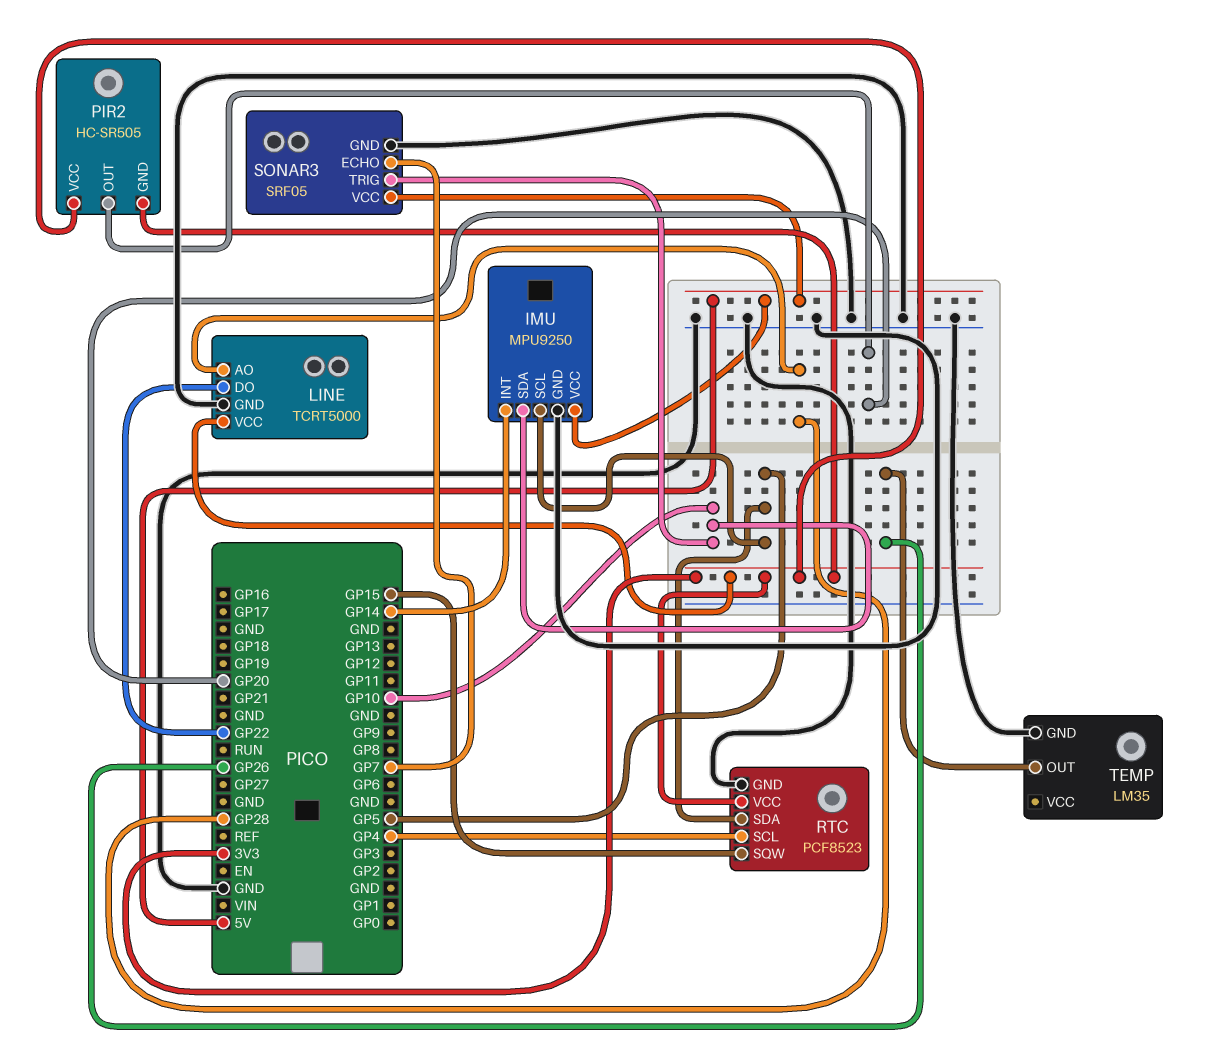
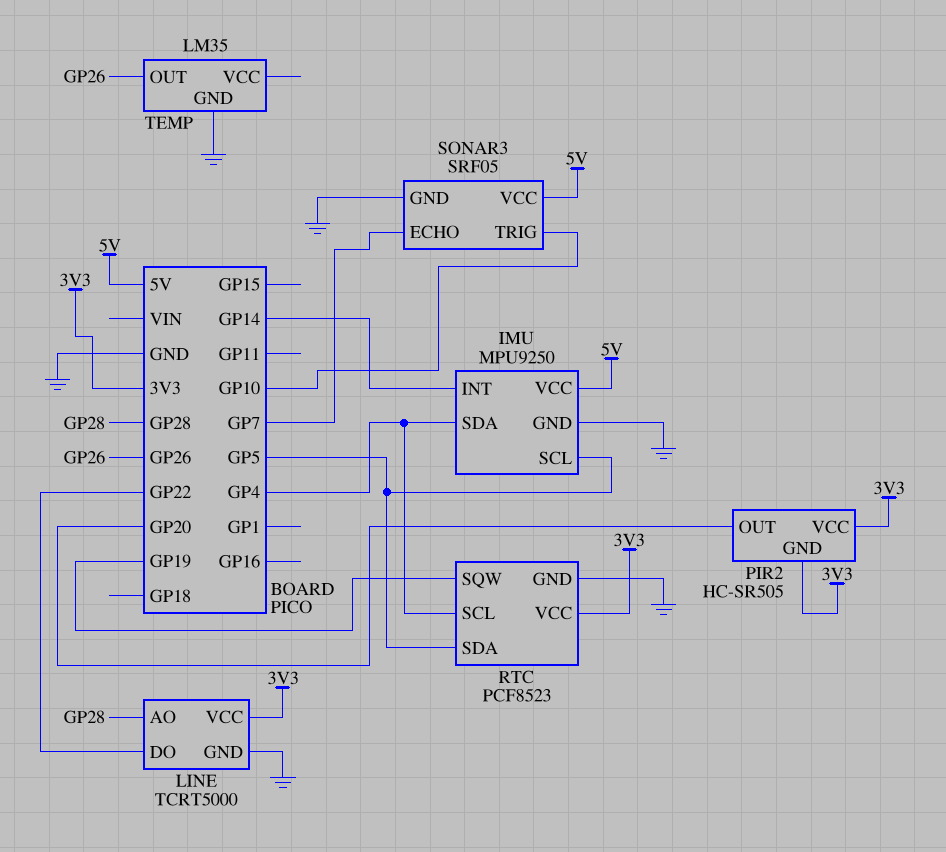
IMU pin SDA: GP10 -> GP4
RTC pin SQW: GP15 -> GP19

